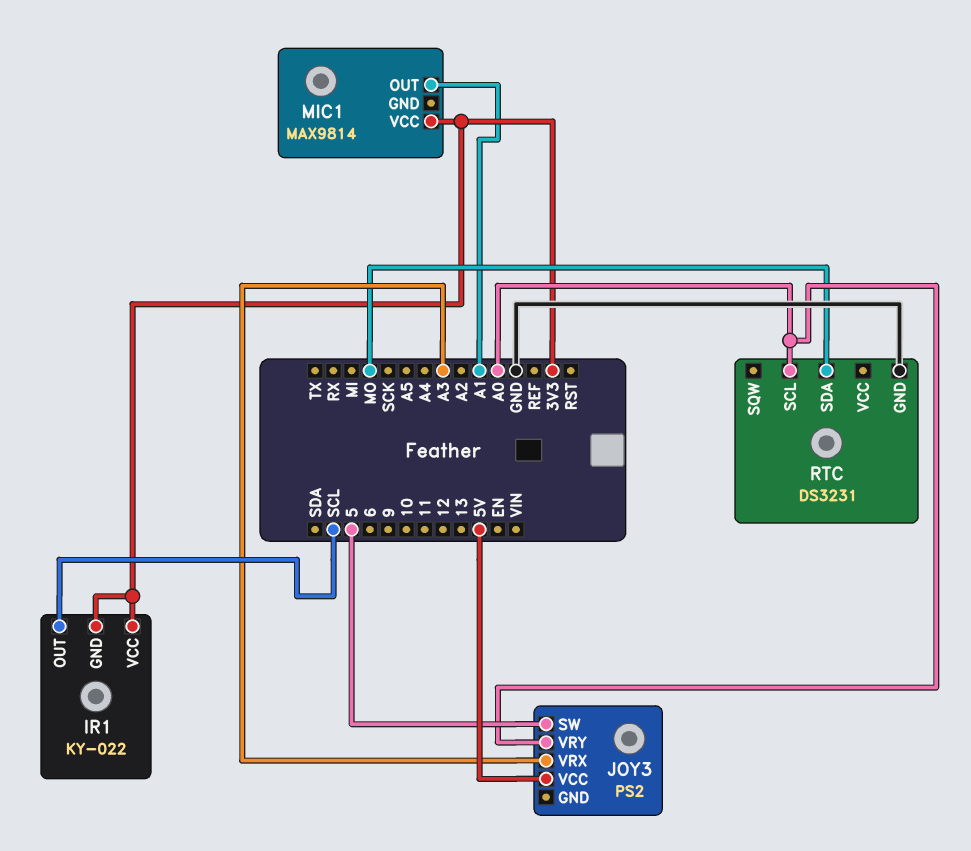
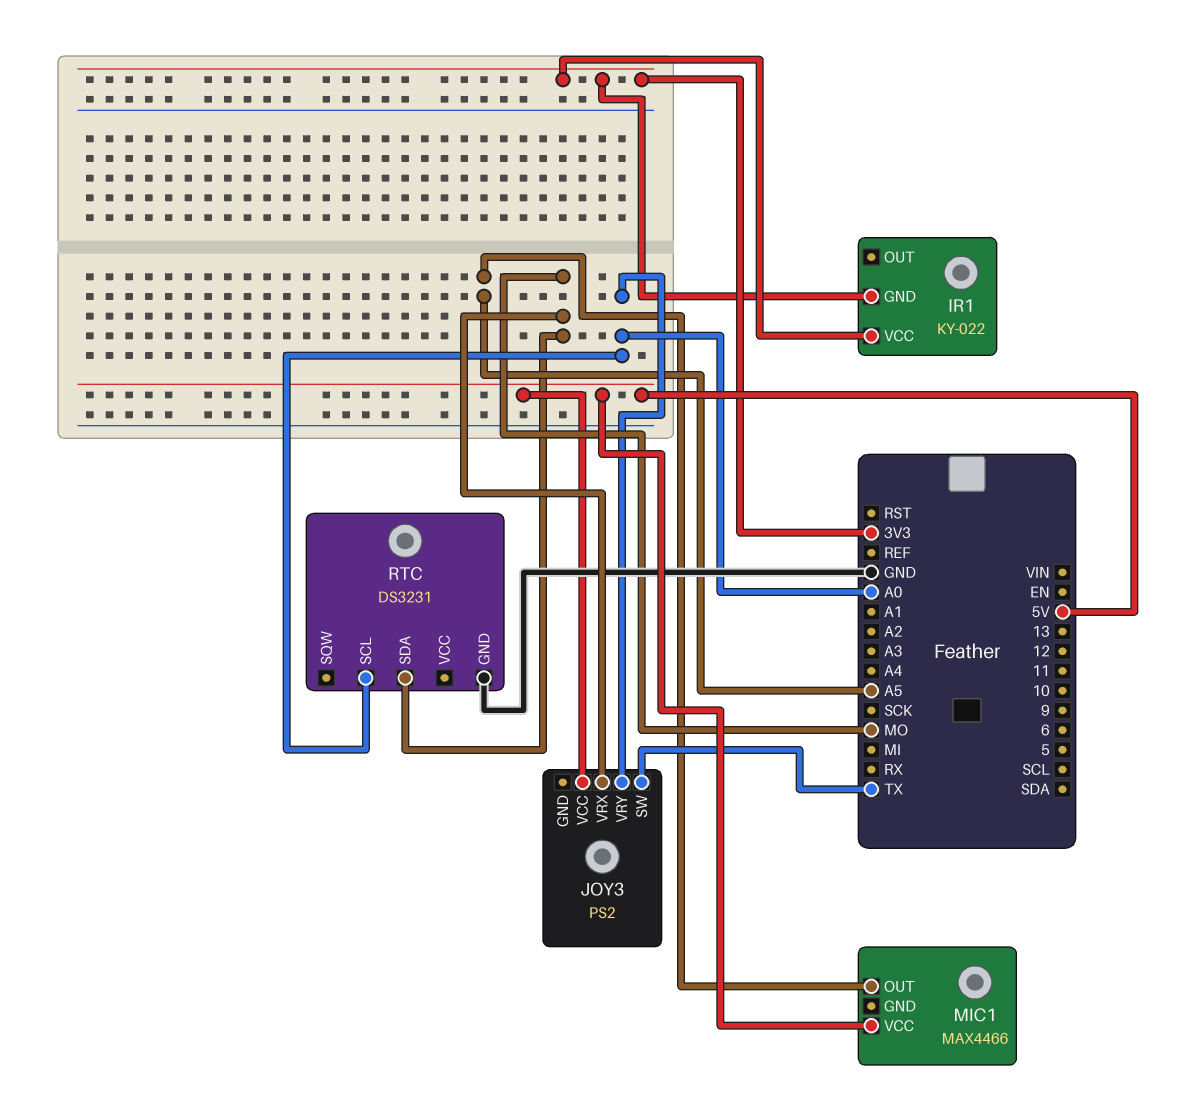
IR1 pin OUT: SCL -> none
JOY3 pin SW: 5 -> TX
JOY3 pin VRX: A3 -> MO
MIC1: MAX9814 -> MAX4466
MIC1 pin OUT: A1 -> A5
MIC1 pin VCC: 3V3 -> 5V

